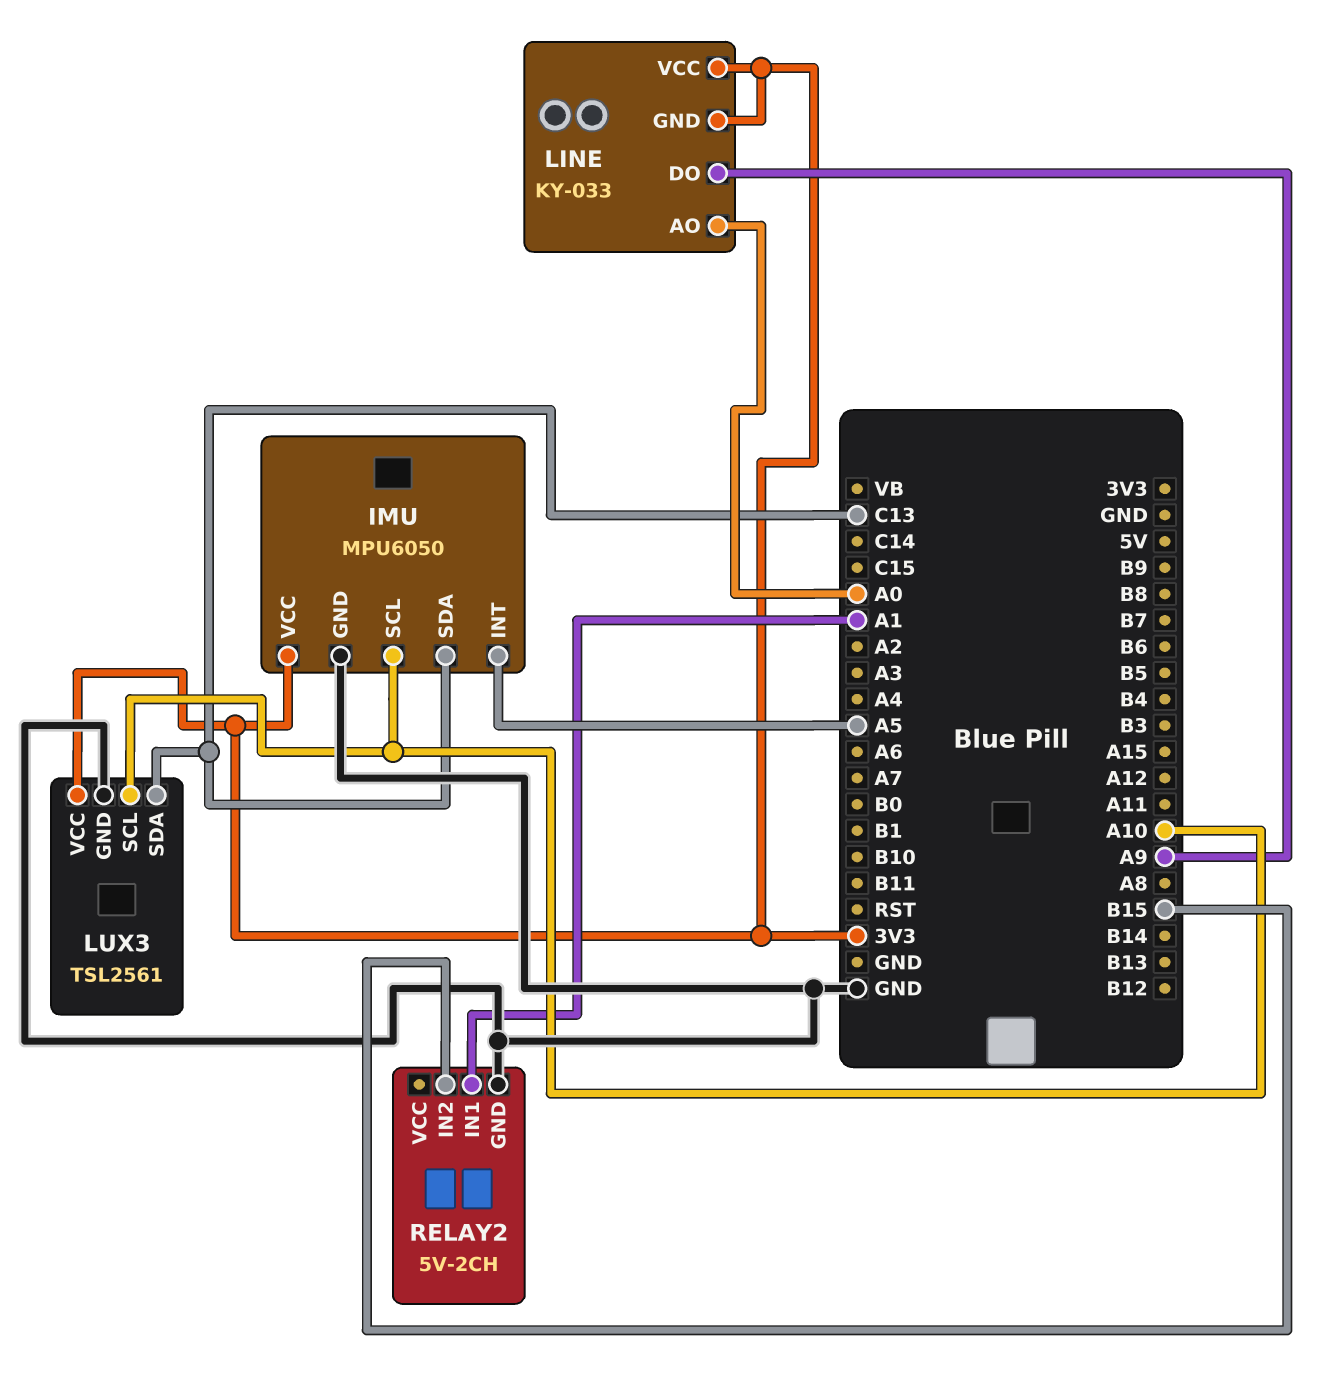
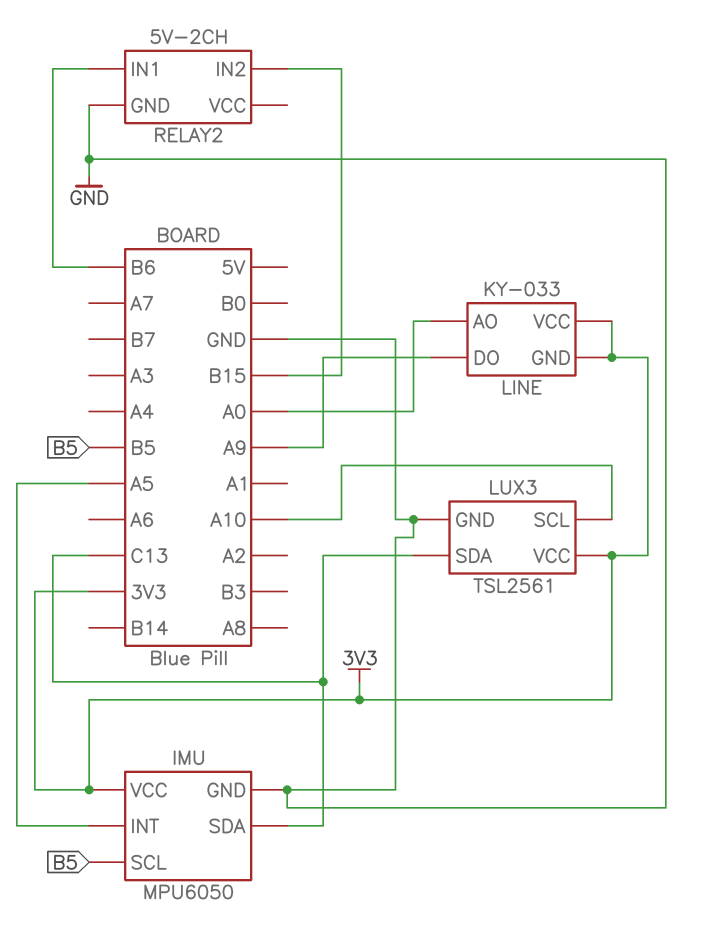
IMU pin SCL: A10 -> B5
RELAY2 pin IN1: A1 -> B6

